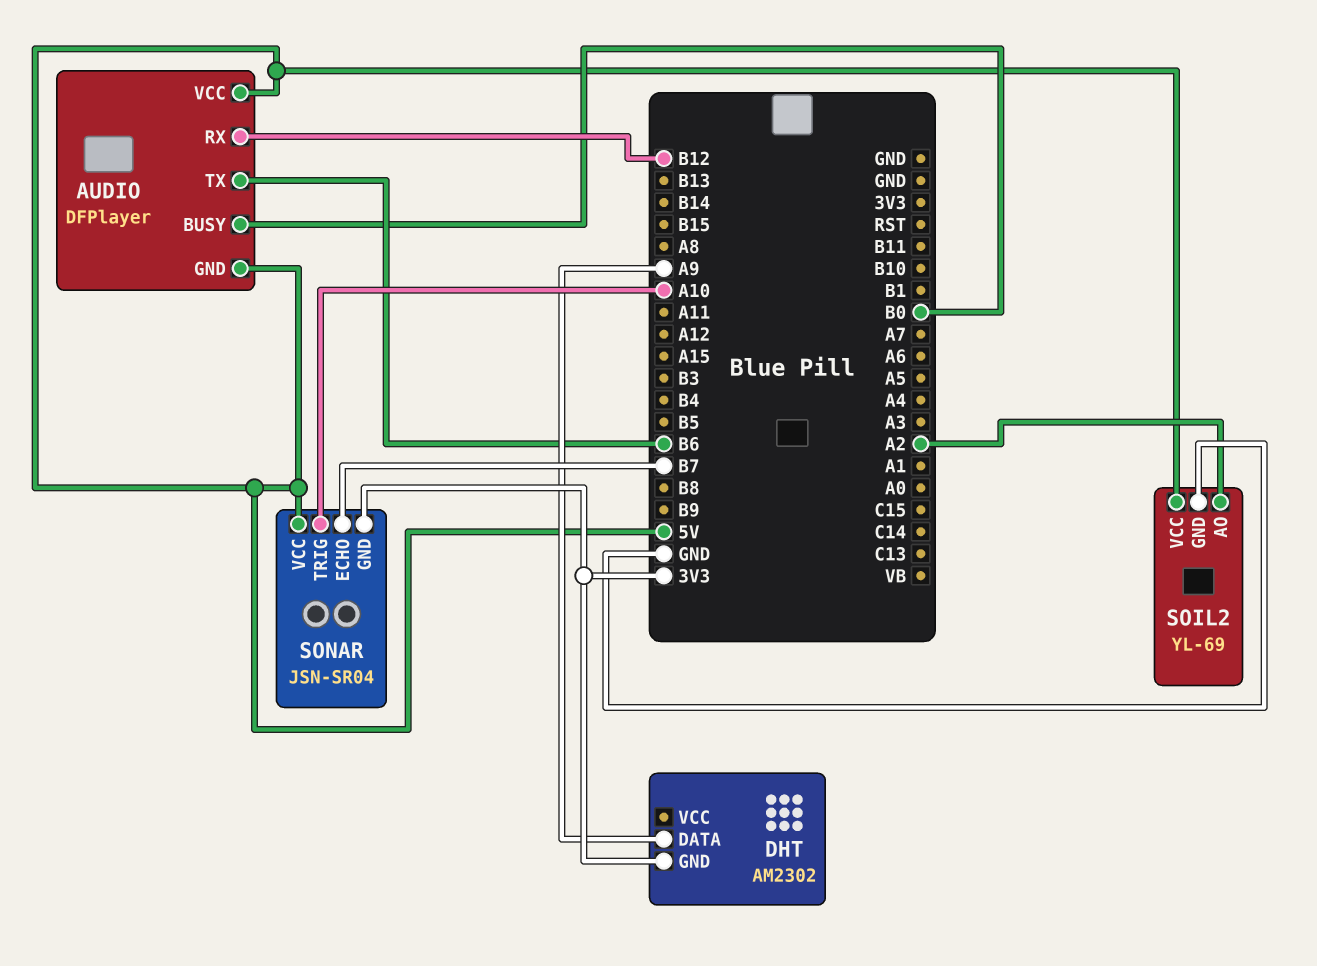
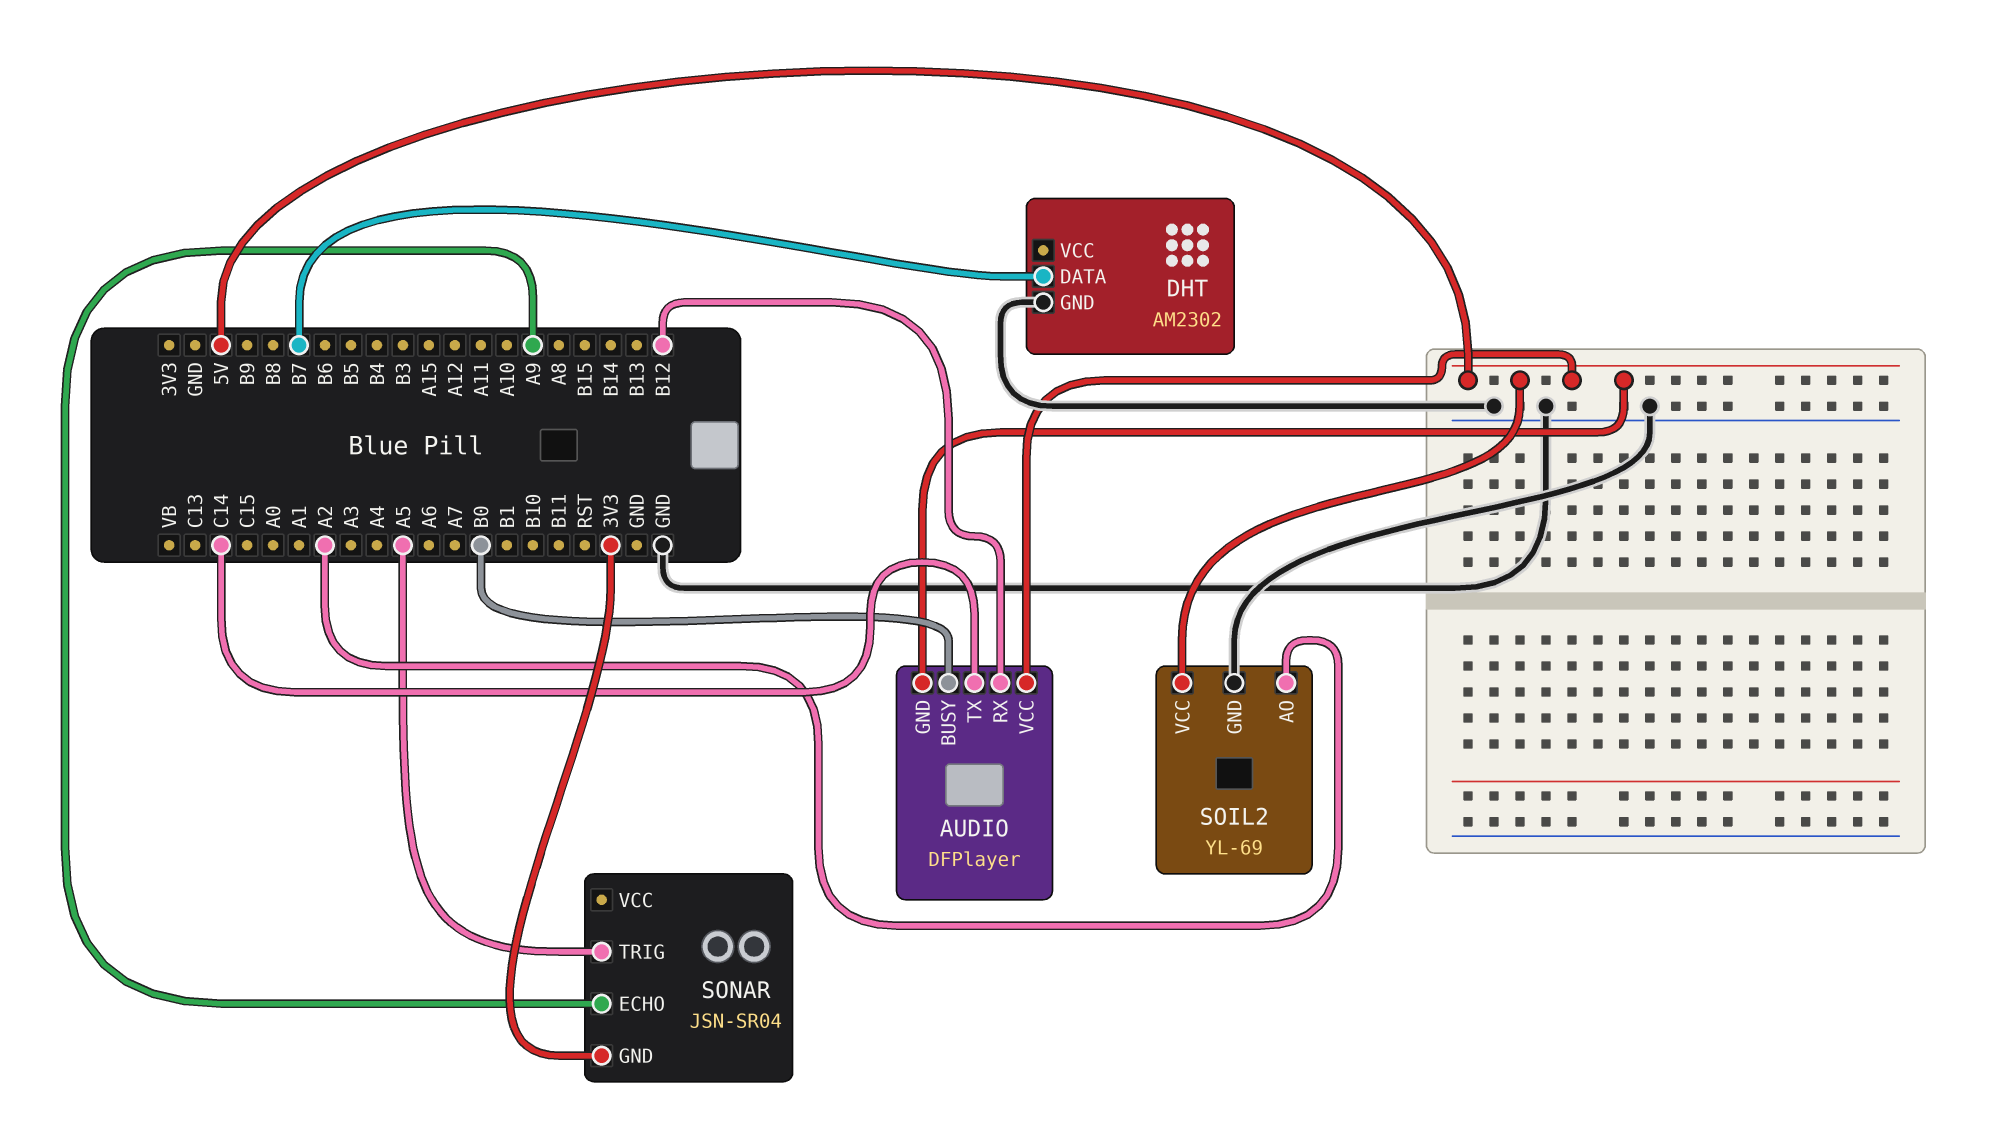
AUDIO pin TX: B6 -> C14
DHT pin DATA: A9 -> B7
DHT pin GND: 3V3 -> GND
SONAR pin ECHO: B7 -> A9
SONAR pin TRIG: A10 -> A5
SONAR pin VCC: 5V -> none

